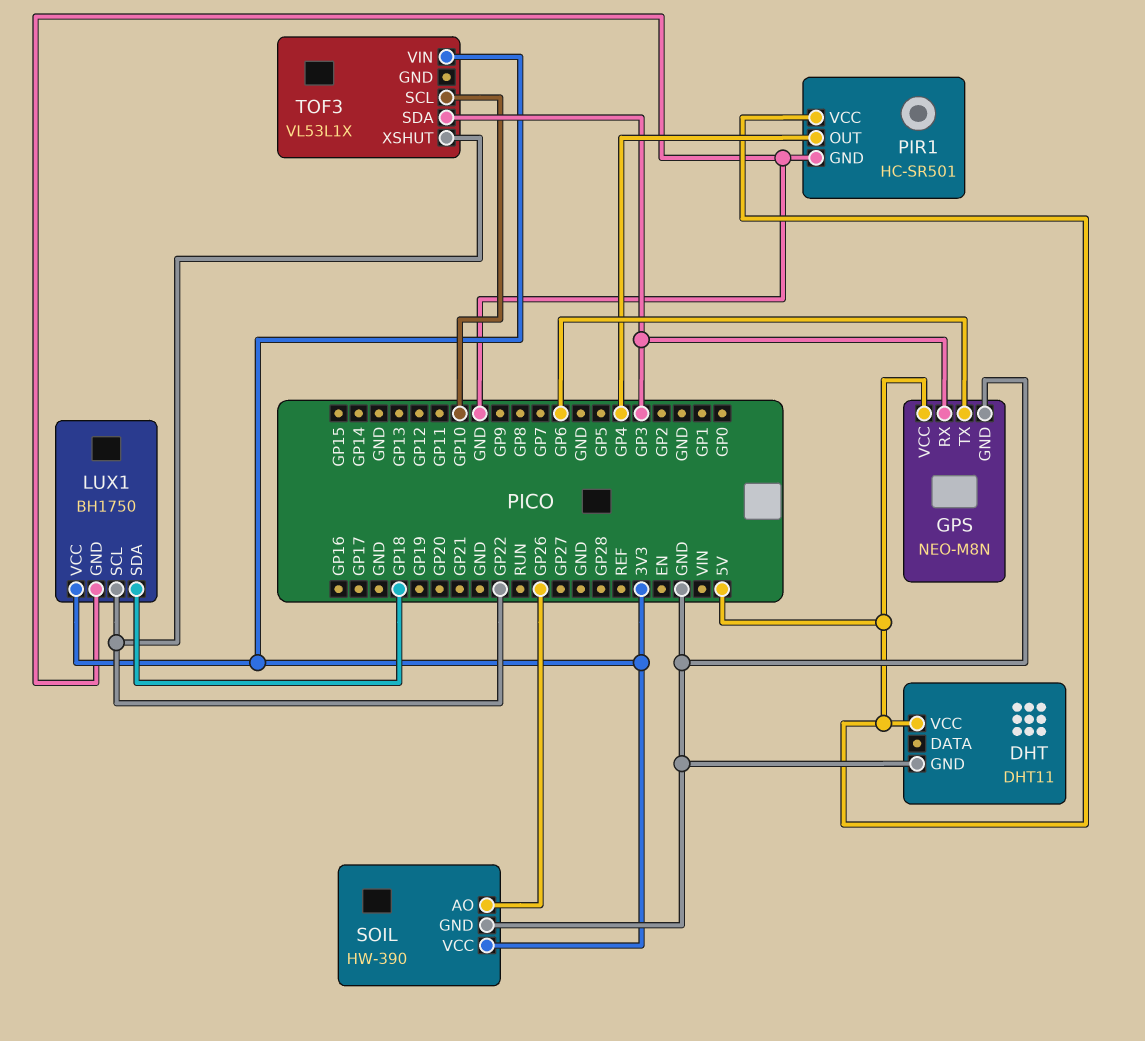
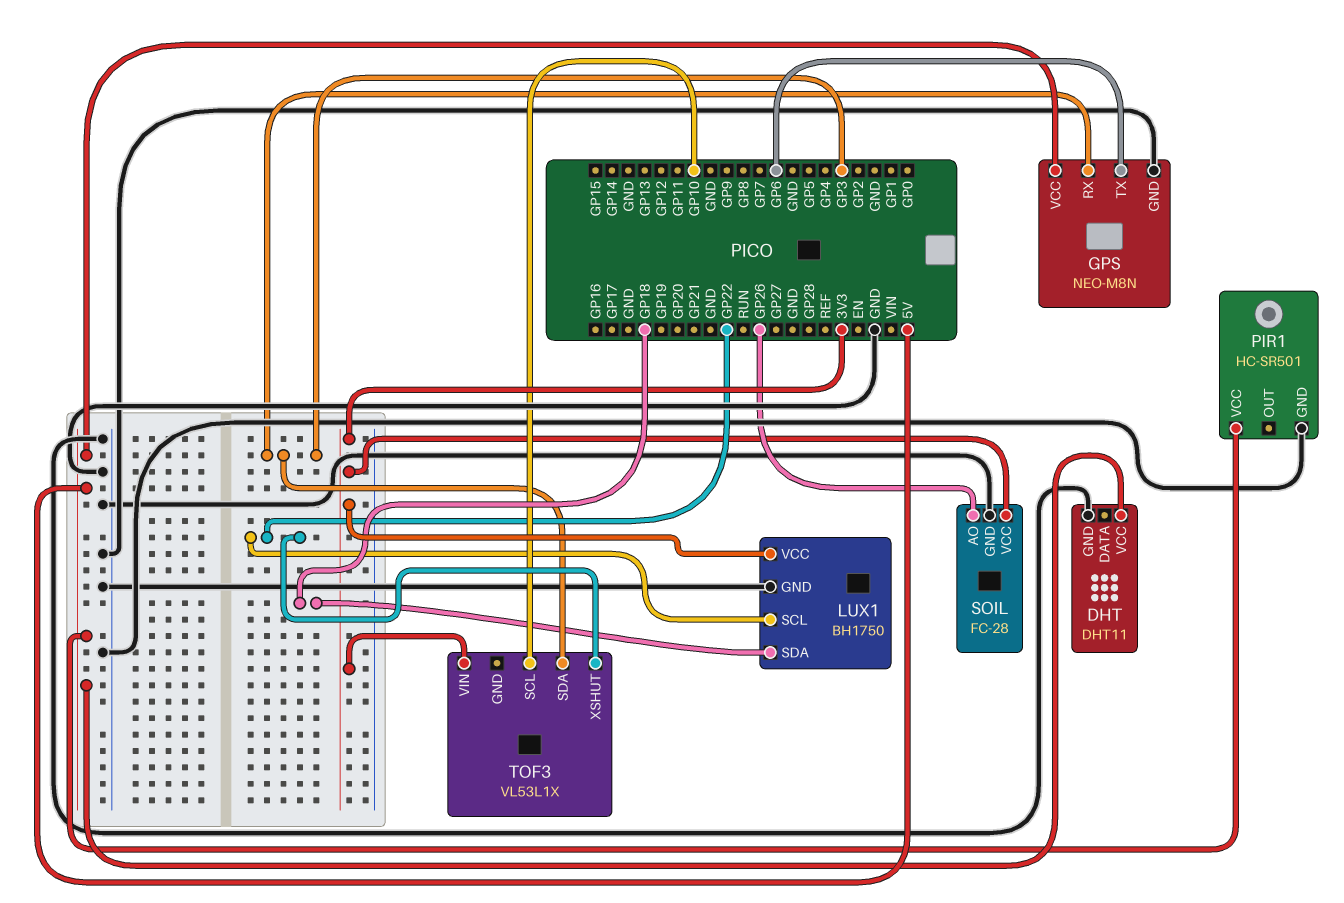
PIR1 pin OUT: GP4 -> none
SOIL: HW-390 -> FC-28

